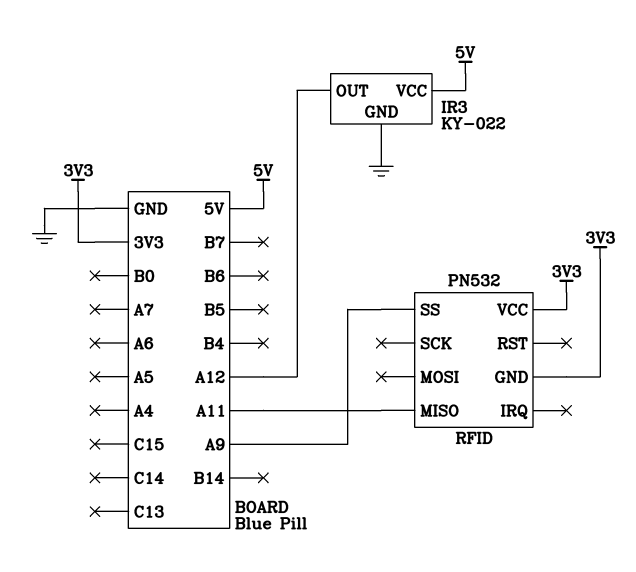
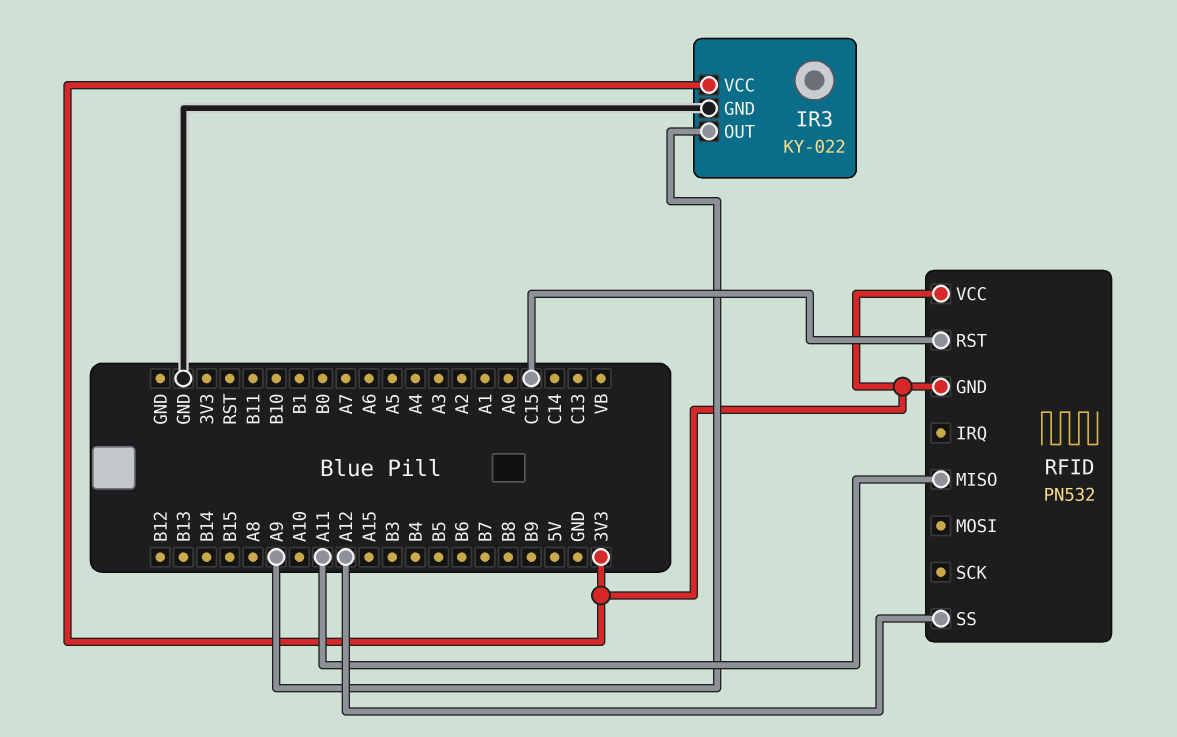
IR3 pin OUT: A12 -> A9
IR3 pin VCC: 5V -> 3V3
RFID pin RST: none -> C15
RFID pin SS: A9 -> A12

